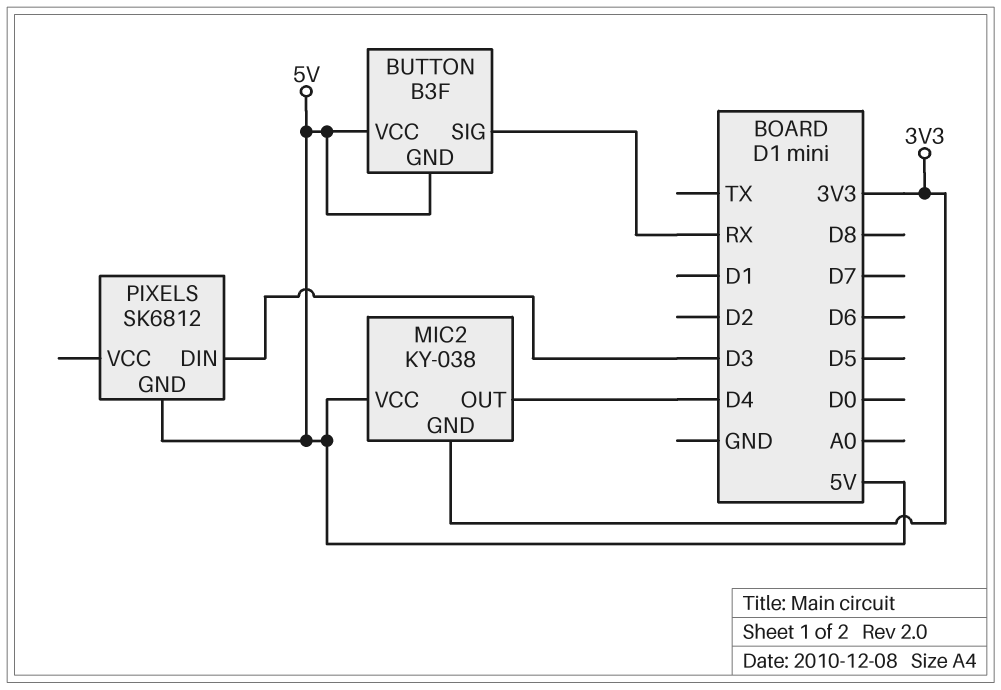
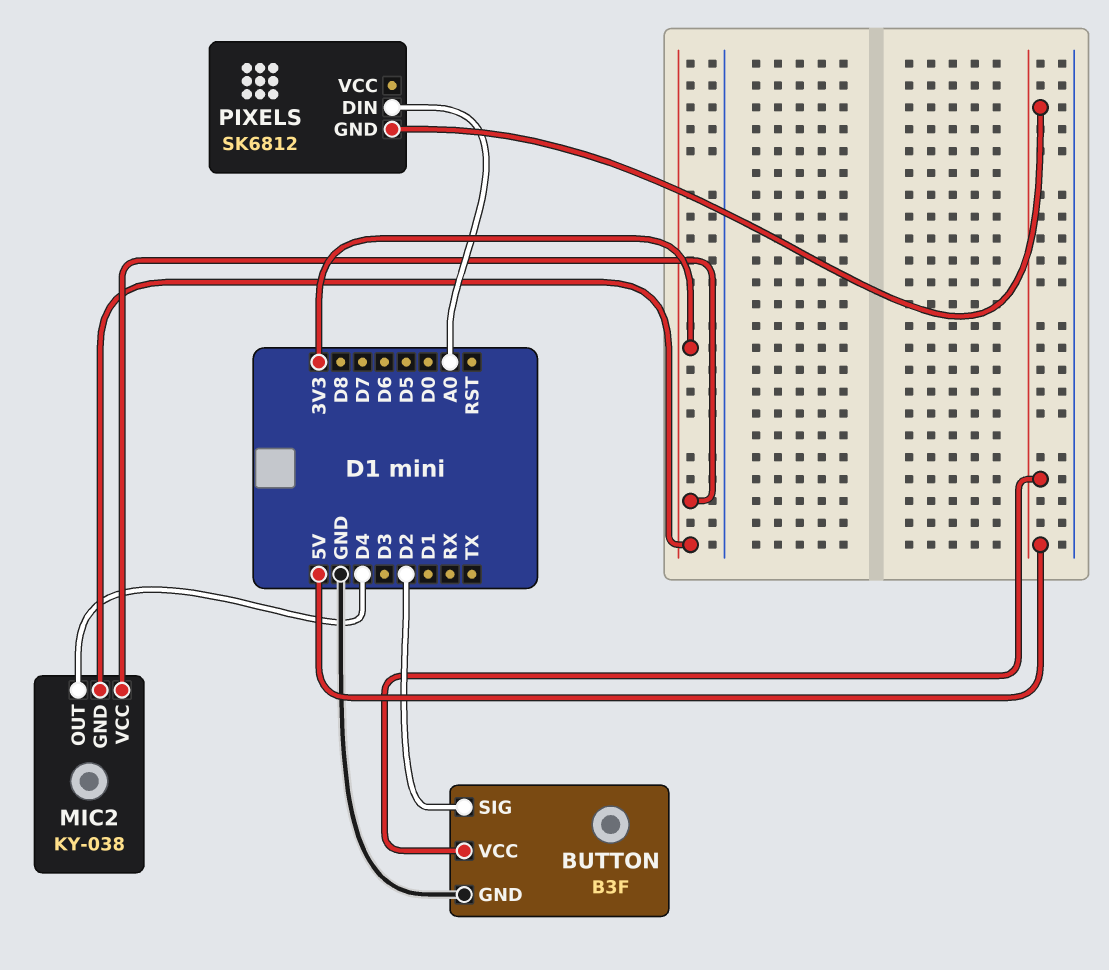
BUTTON pin GND: 5V -> GND
BUTTON pin SIG: RX -> D2
MIC2 pin VCC: 5V -> 3V3
PIXELS pin DIN: D3 -> A0

